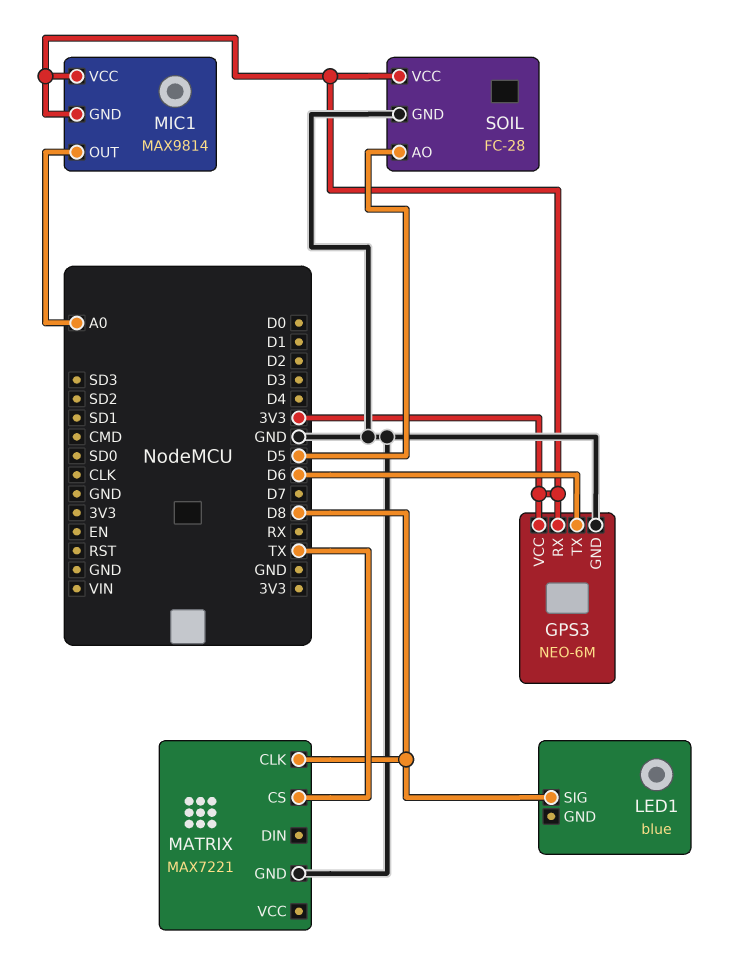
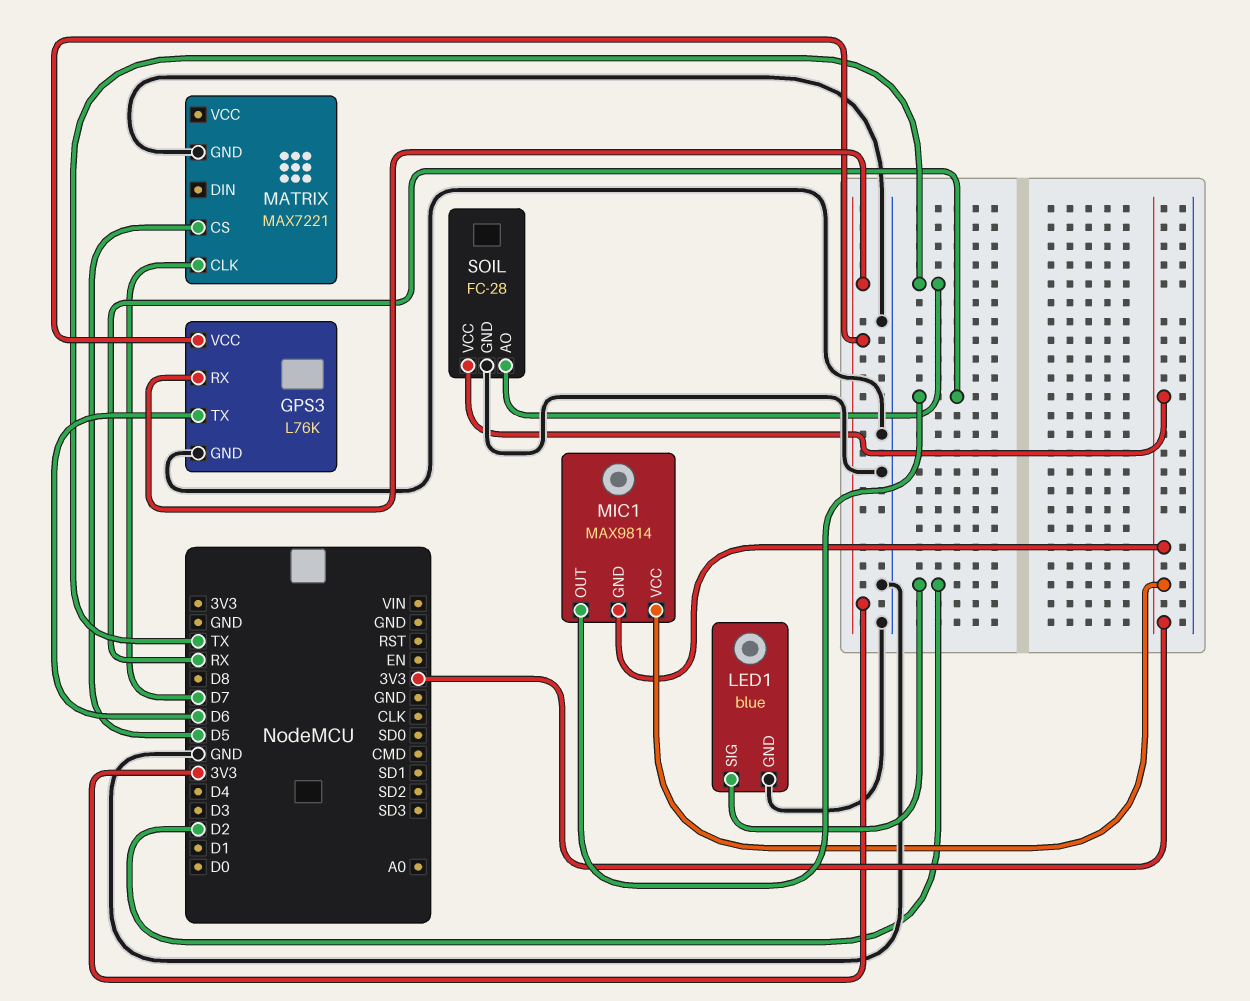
GPS3: NEO-6M -> L76K
LED1 pin GND: none -> GND
LED1 pin SIG: D8 -> D2
MATRIX pin CLK: D8 -> D7
MATRIX pin CS: TX -> D5
MIC1 pin OUT: A0 -> RX
SOIL pin AO: D5 -> TX

